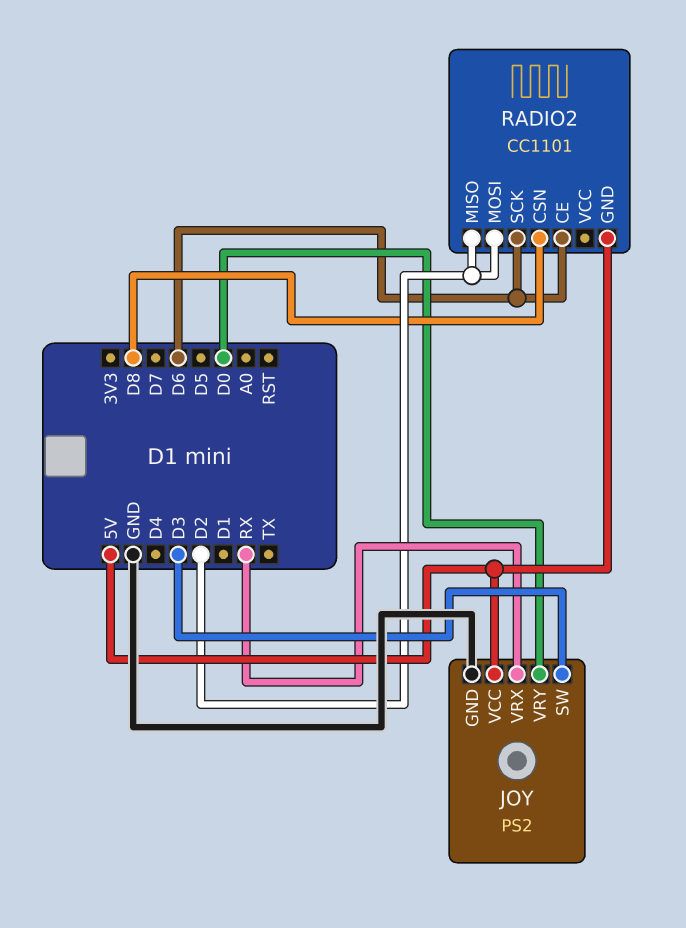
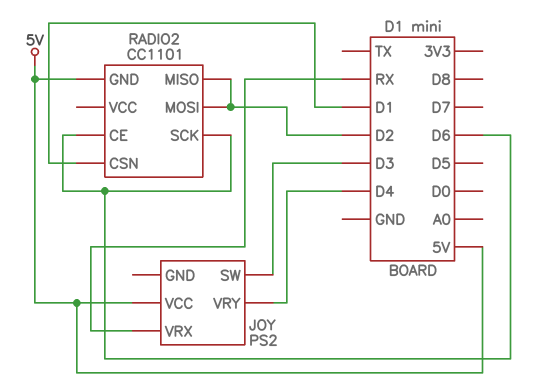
JOY pin GND: GND -> none
JOY pin VRY: D0 -> D4
RADIO2 pin CSN: D8 -> D1

